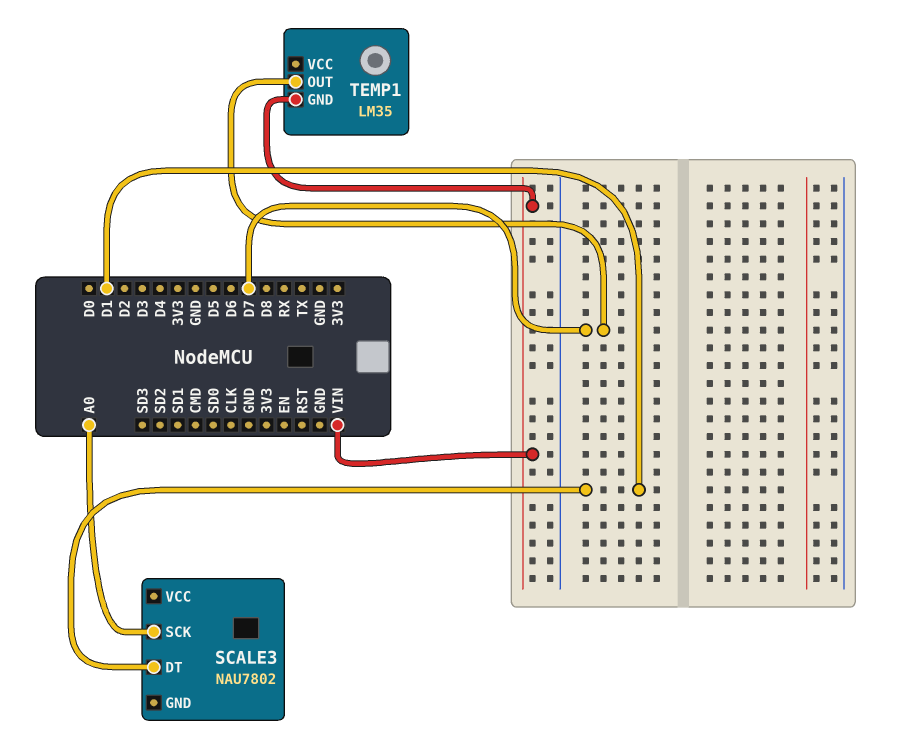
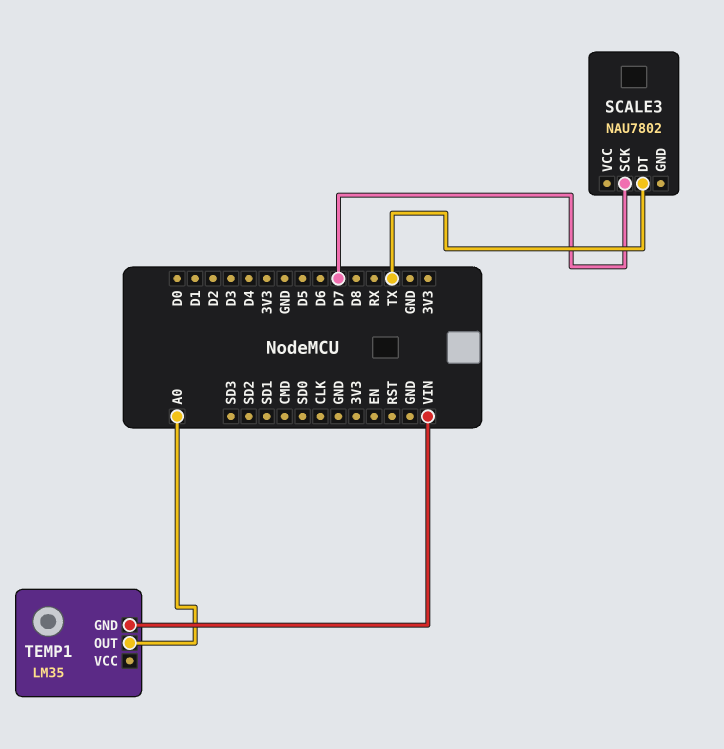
SCALE3 pin DT: D1 -> TX
SCALE3 pin SCK: A0 -> D7
TEMP1 pin OUT: D7 -> A0

